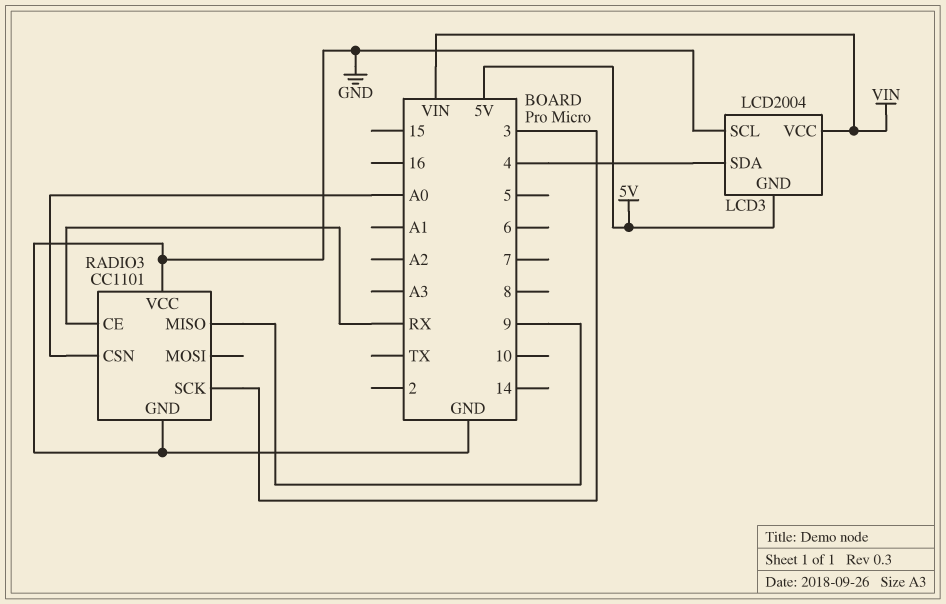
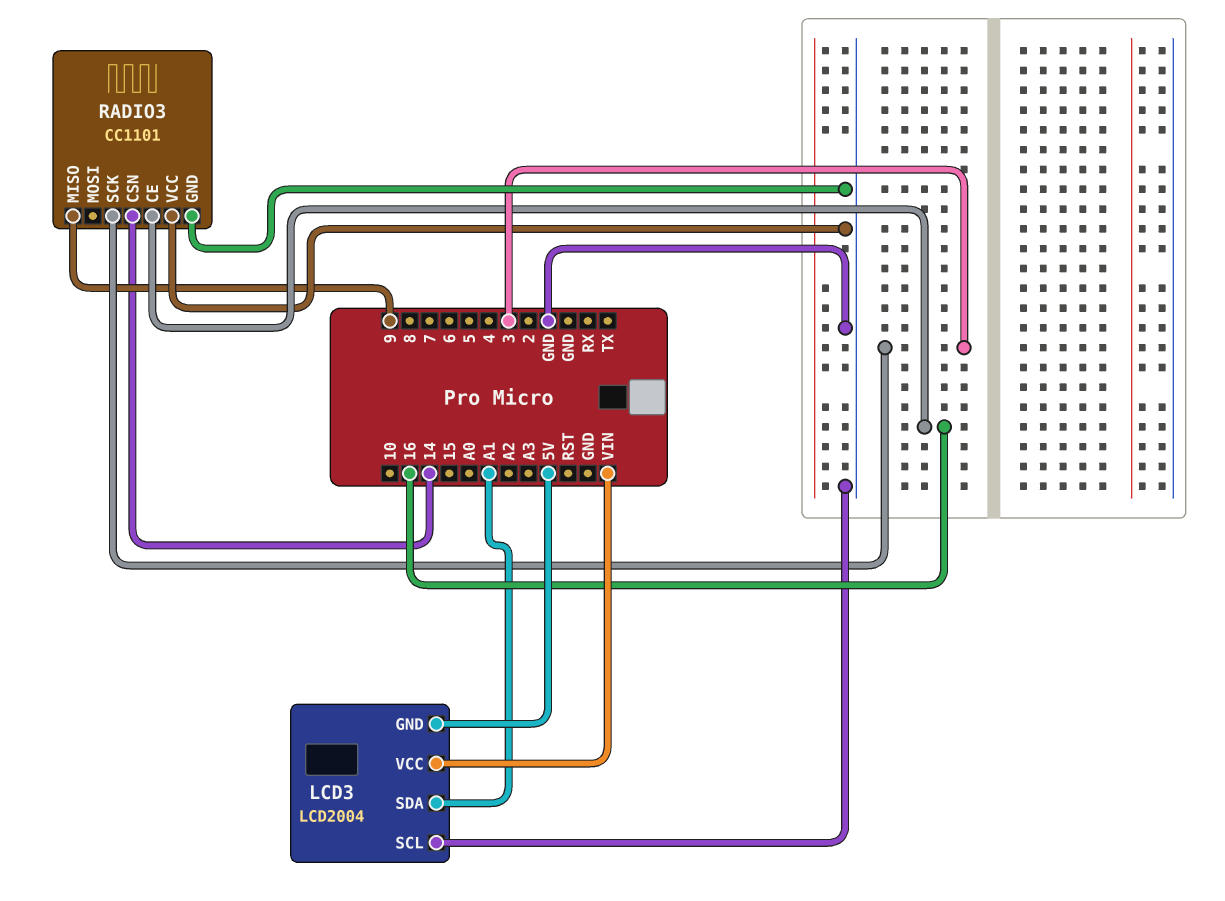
LCD3 pin SDA: 4 -> A1
RADIO3 pin CE: RX -> 16
RADIO3 pin CSN: A0 -> 14

